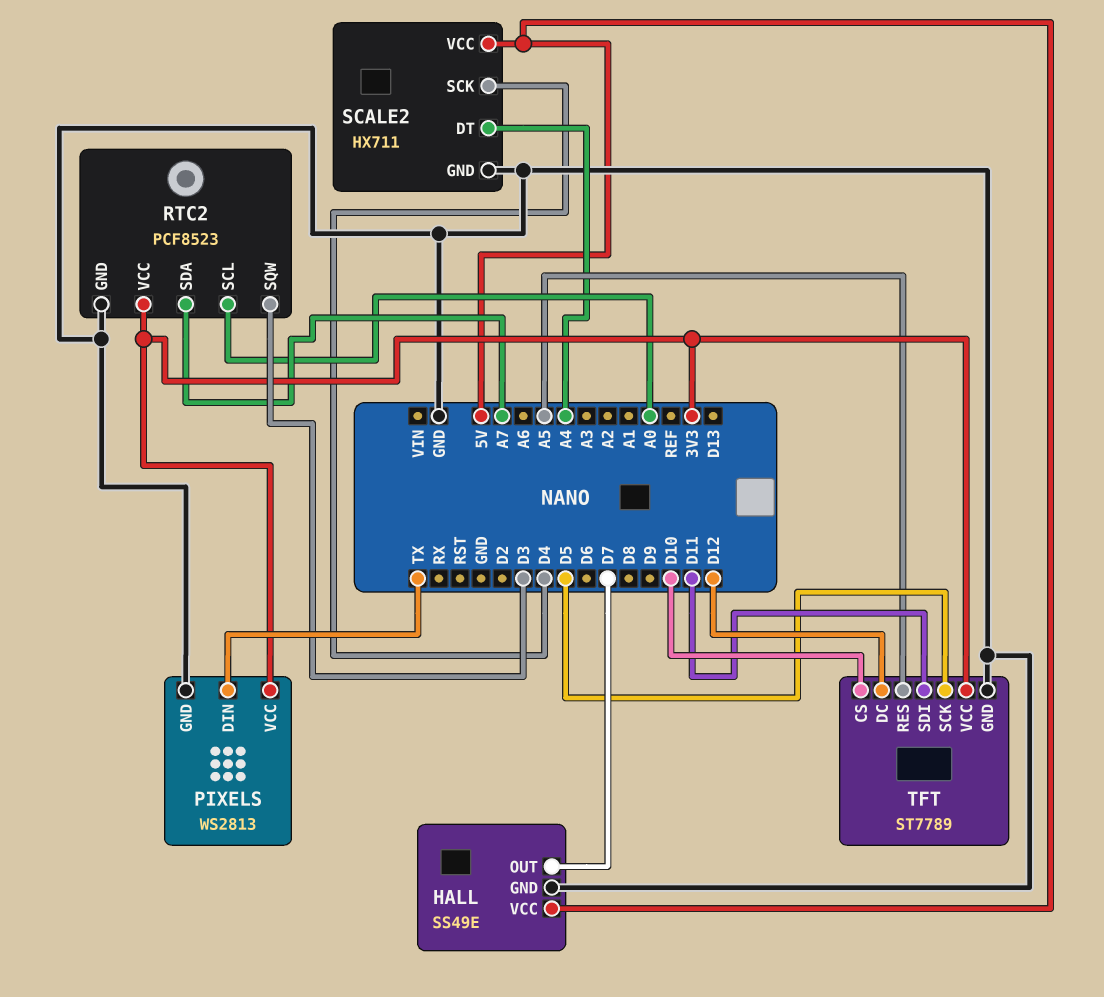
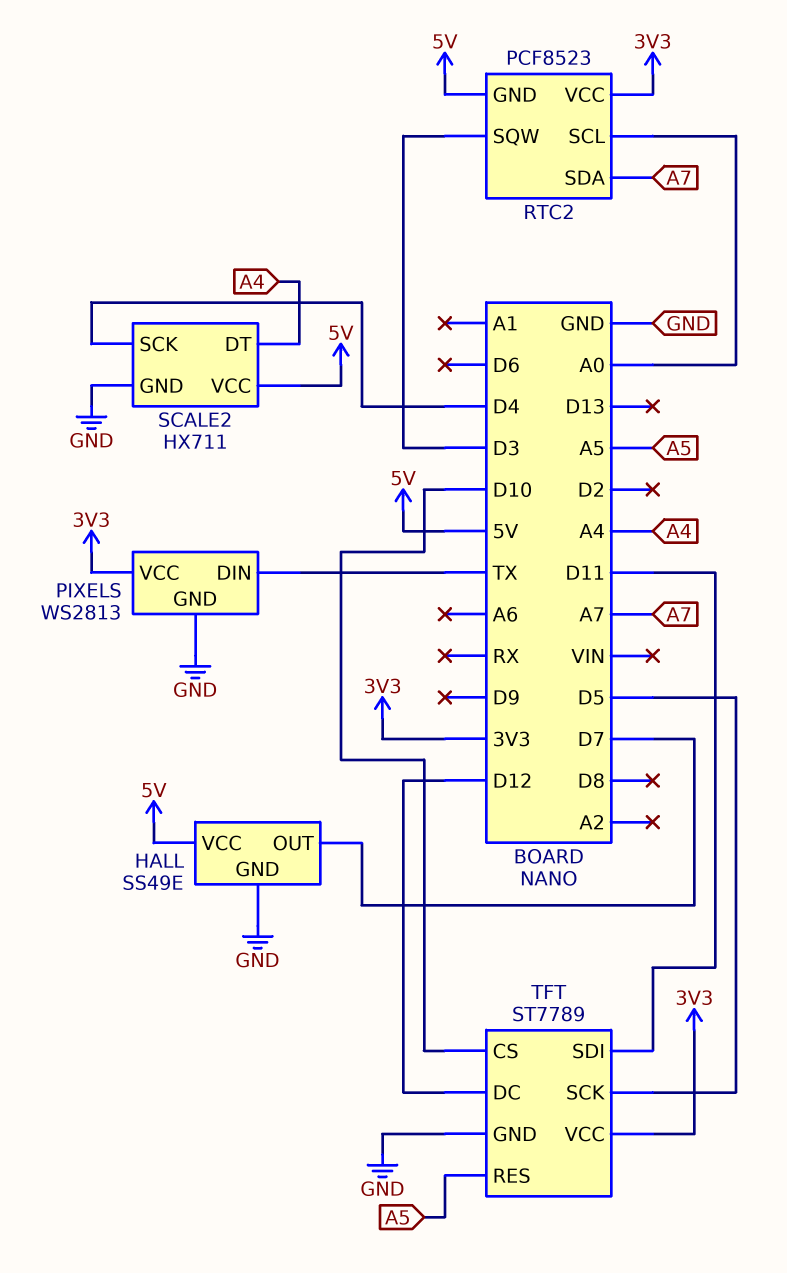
RTC2 pin GND: GND -> 5V

